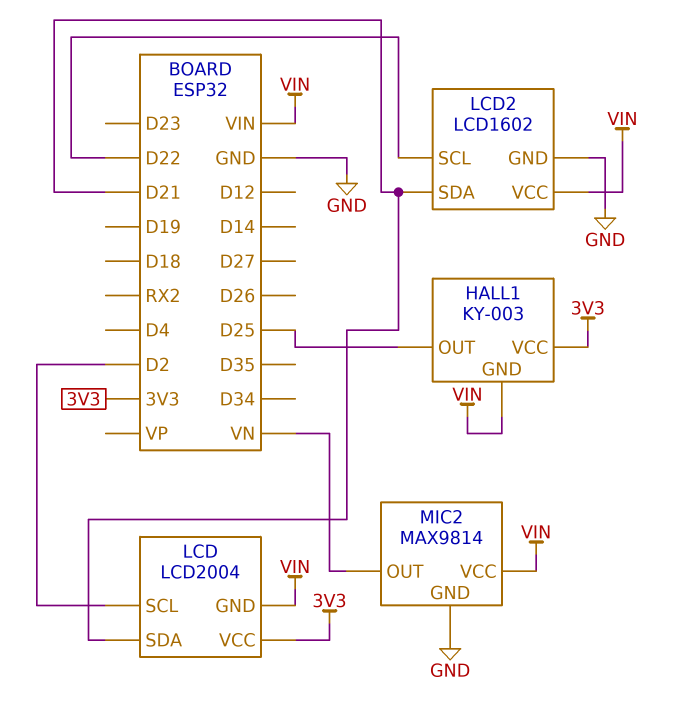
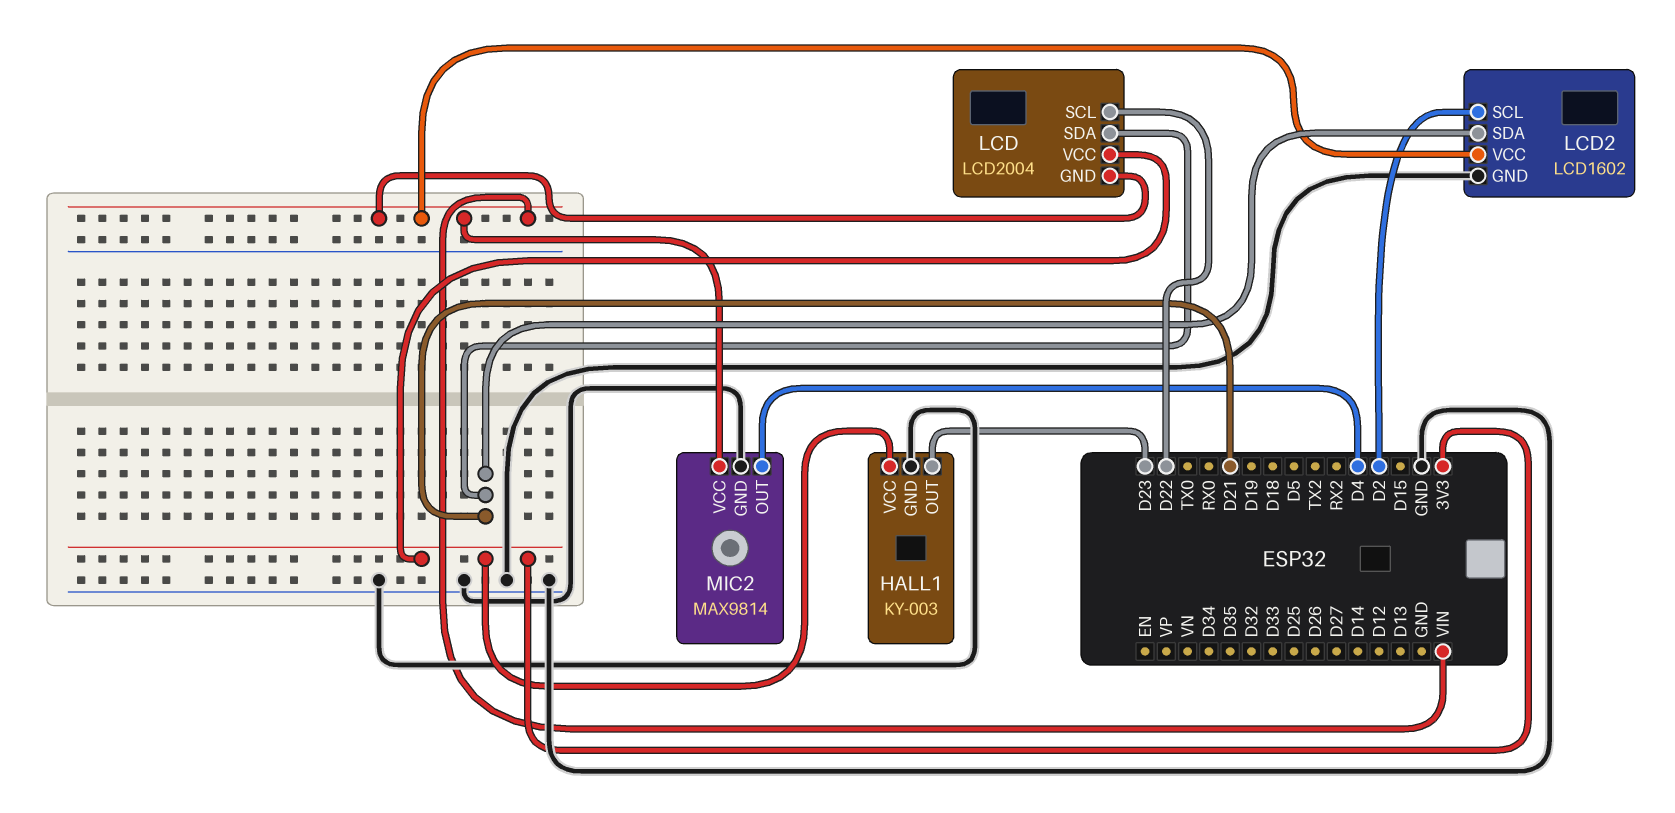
HALL1 pin GND: VIN -> GND
HALL1 pin OUT: D25 -> D23
LCD pin SCL: D2 -> D22
LCD2 pin SCL: D22 -> D2
MIC2 pin OUT: VN -> D4

